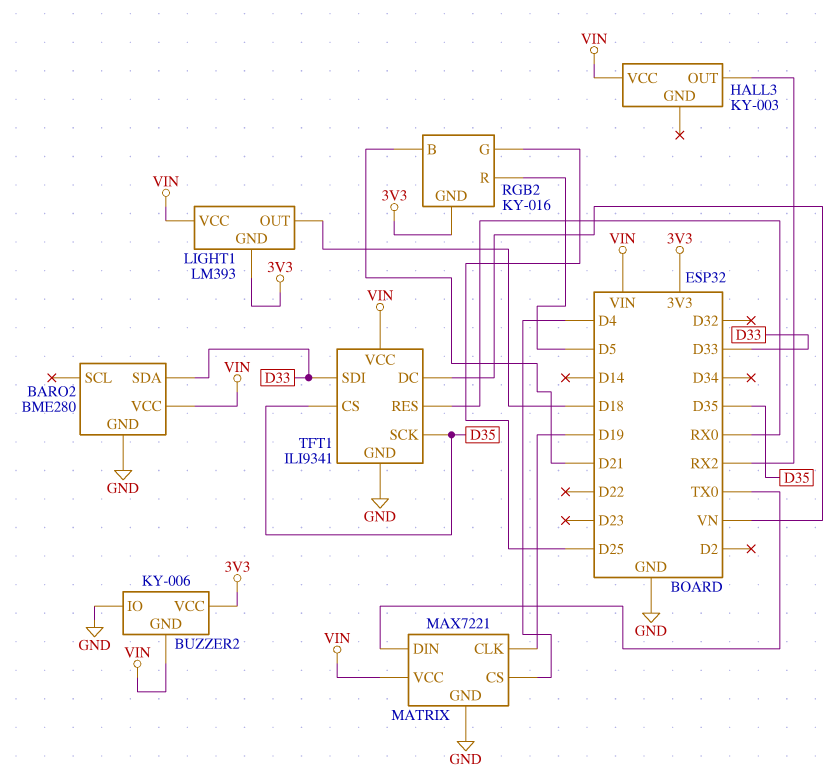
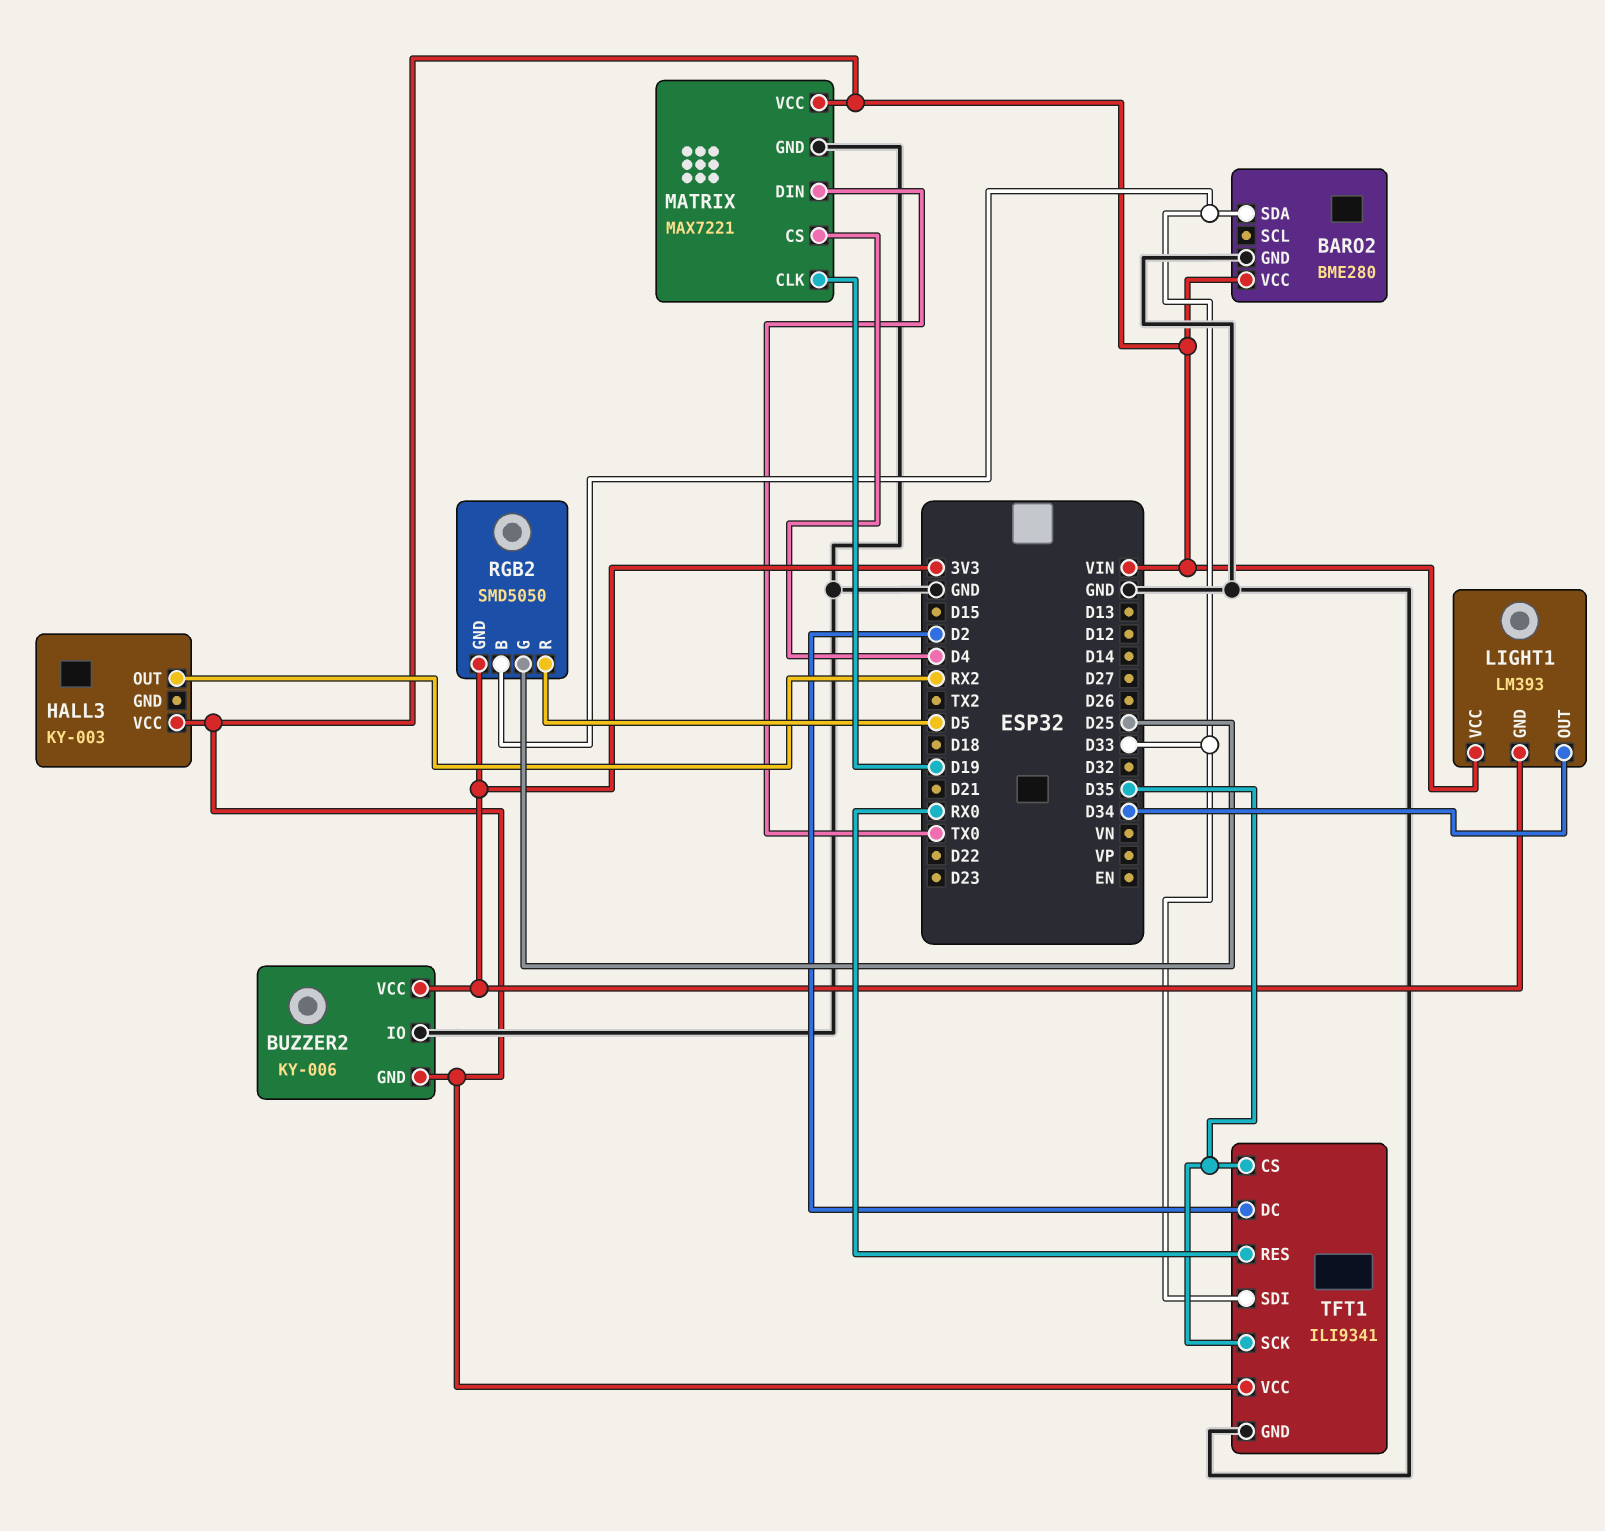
LIGHT1 pin OUT: D18 -> D34
RGB2: KY-016 -> SMD5050
RGB2 pin B: D21 -> D33
TFT1 pin DC: VN -> D2

